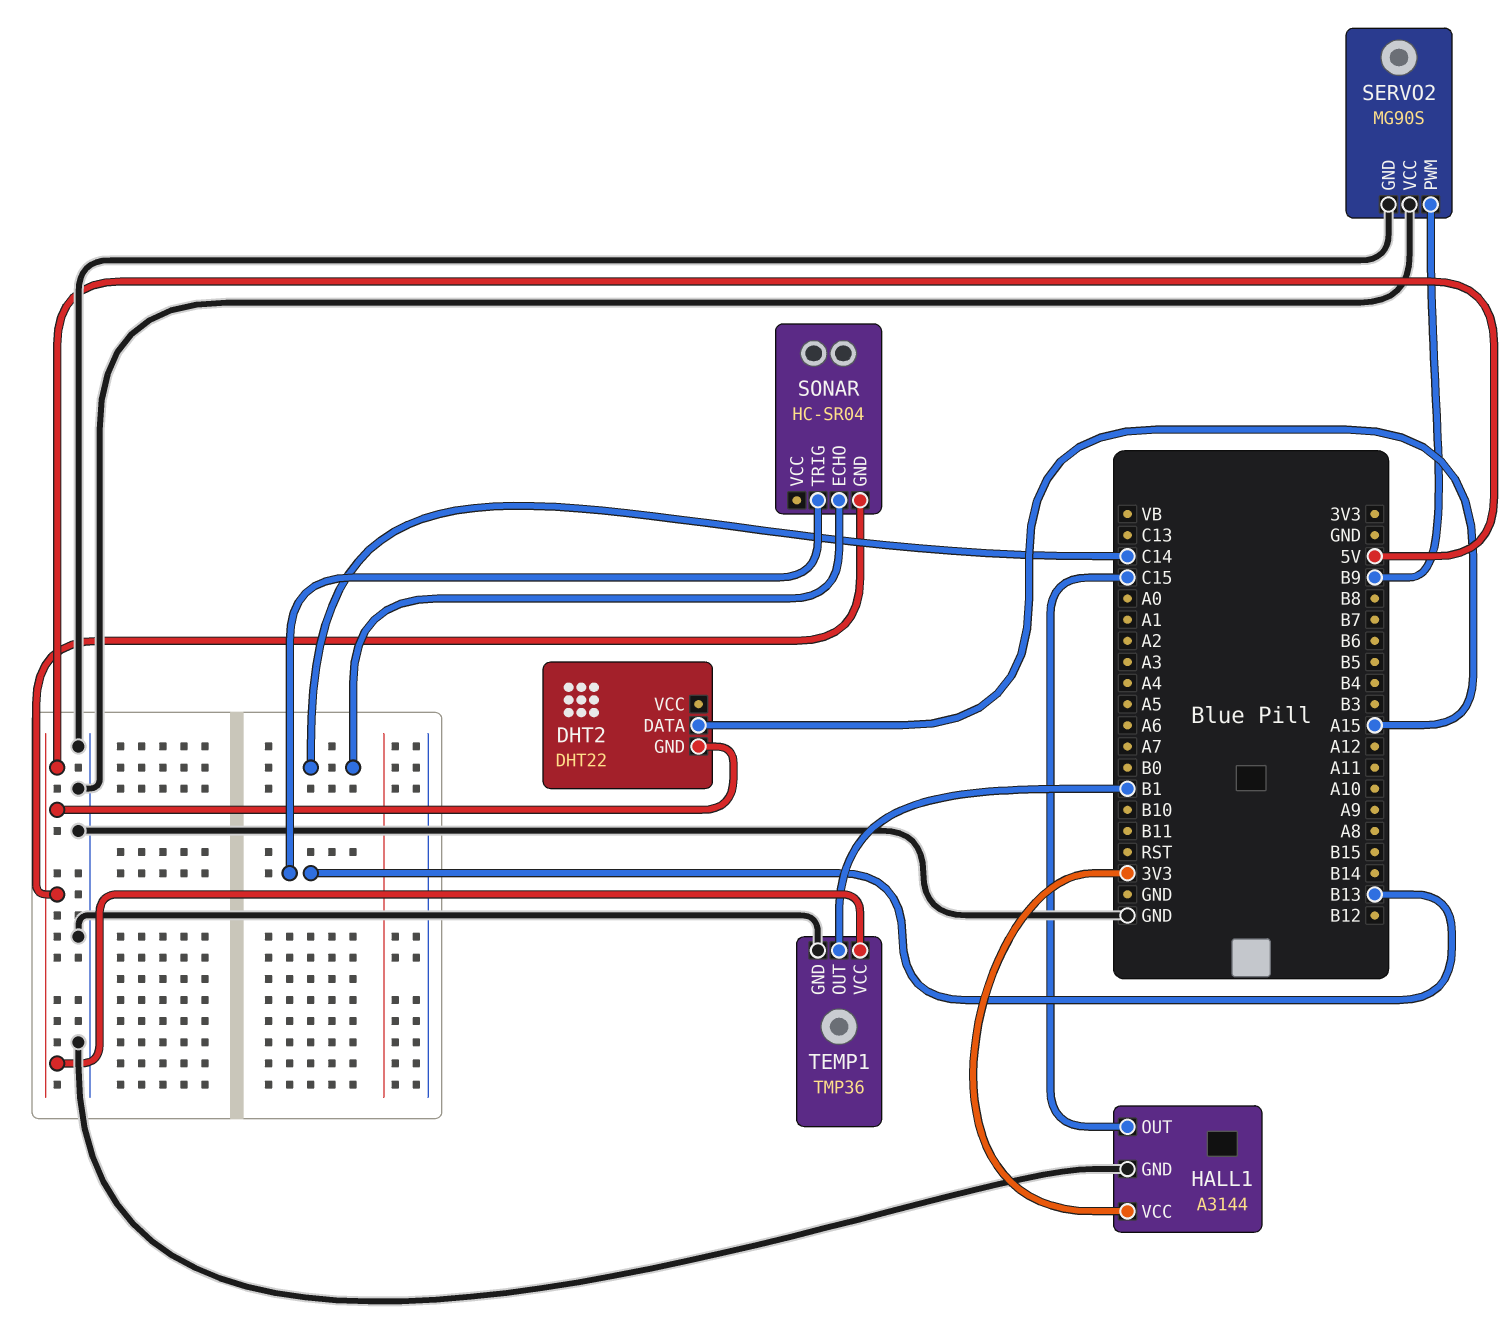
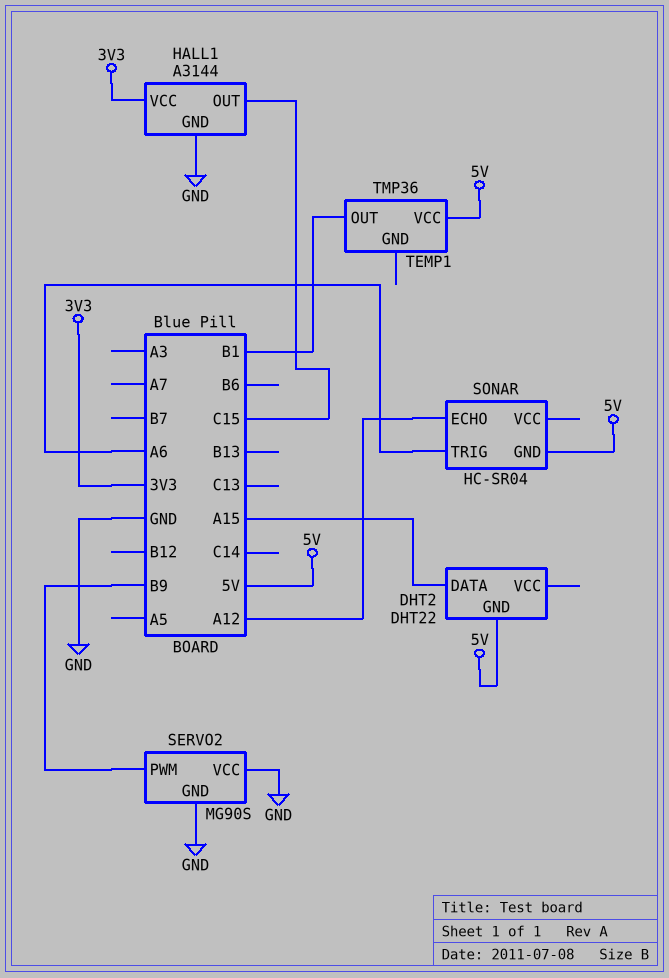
SONAR pin ECHO: C14 -> A12
SONAR pin TRIG: B13 -> A6
TEMP1 pin GND: GND -> none

